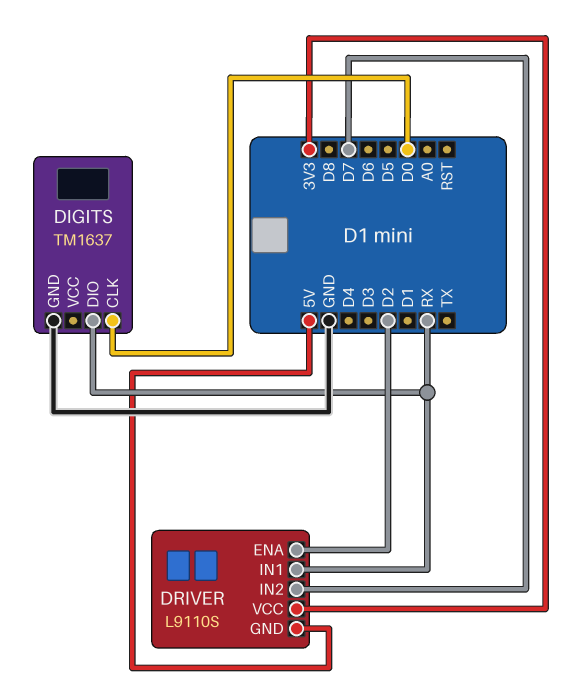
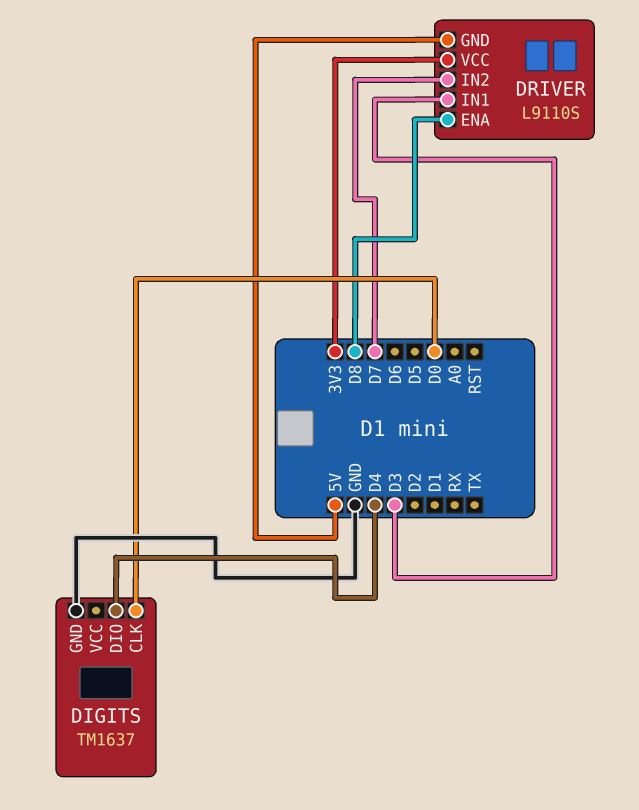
DIGITS pin DIO: RX -> D4
DRIVER pin ENA: D2 -> D8
DRIVER pin IN1: RX -> D3

